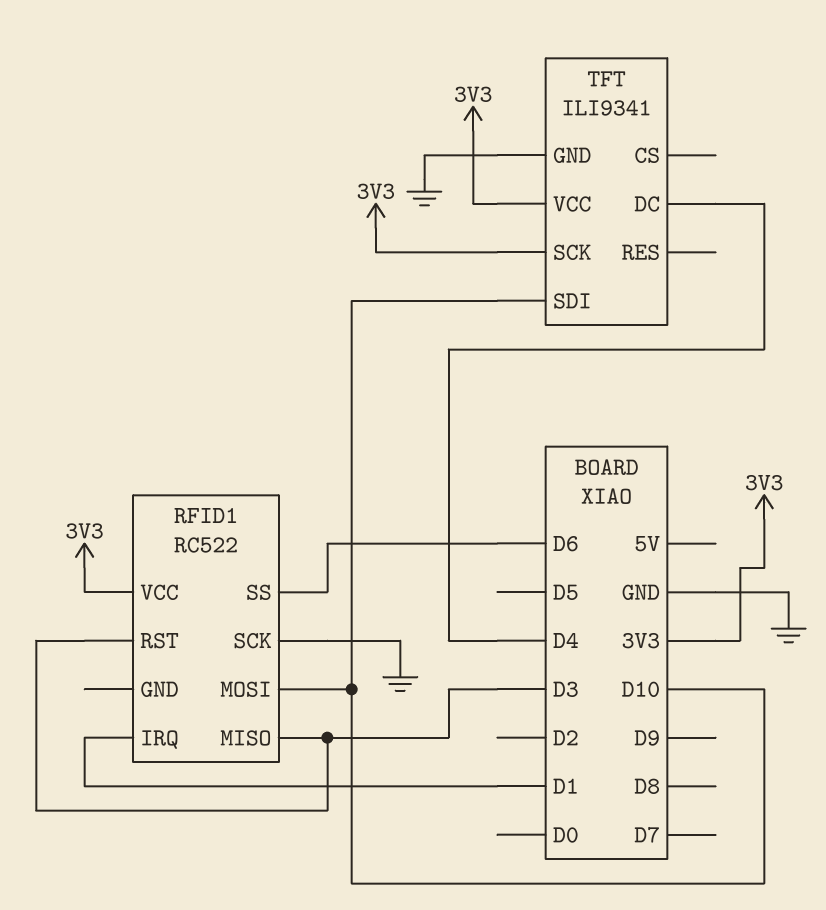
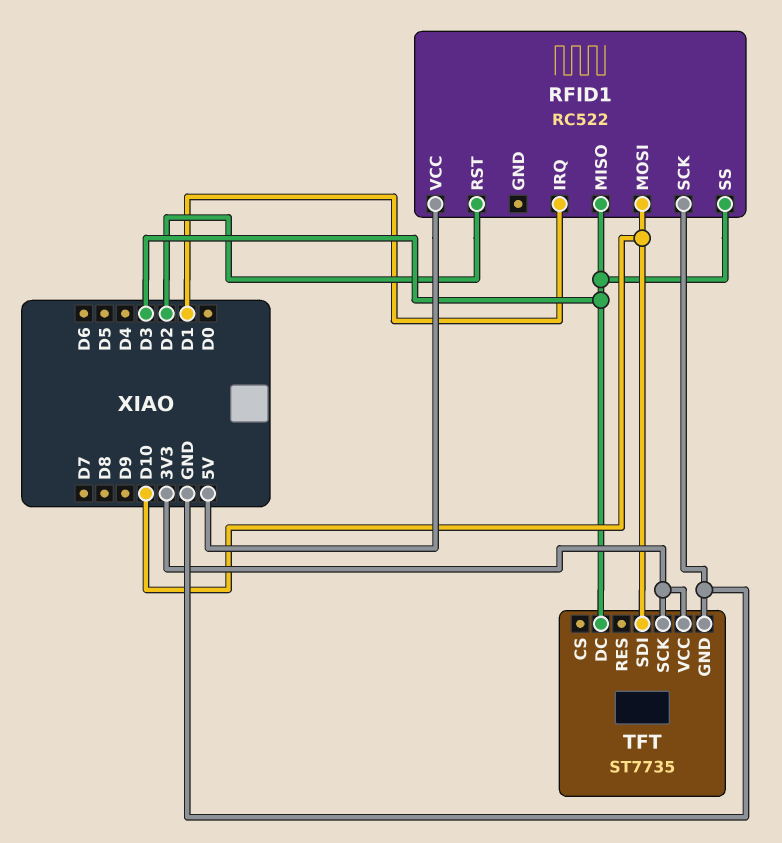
RFID1 pin RST: D3 -> D2
RFID1 pin SS: D6 -> D3
RFID1 pin VCC: 3V3 -> 5V
TFT: ILI9341 -> ST7735
TFT pin DC: D4 -> D3

